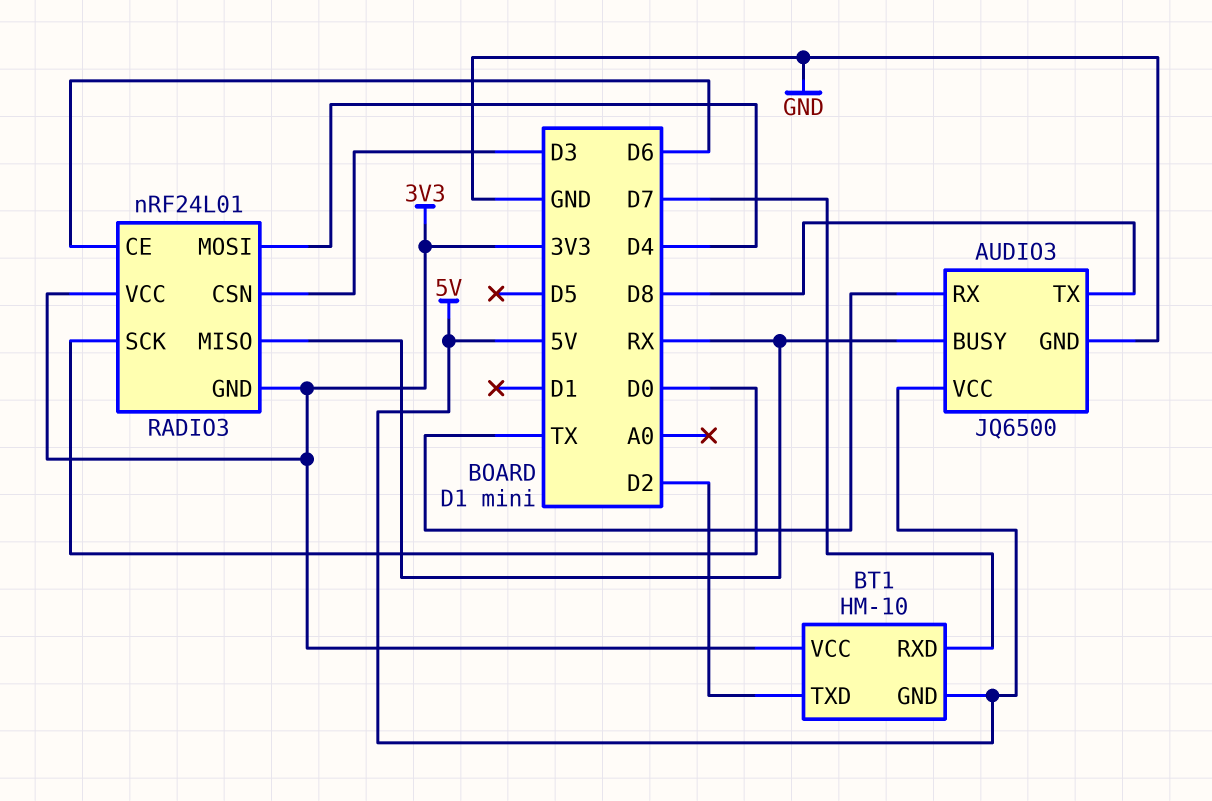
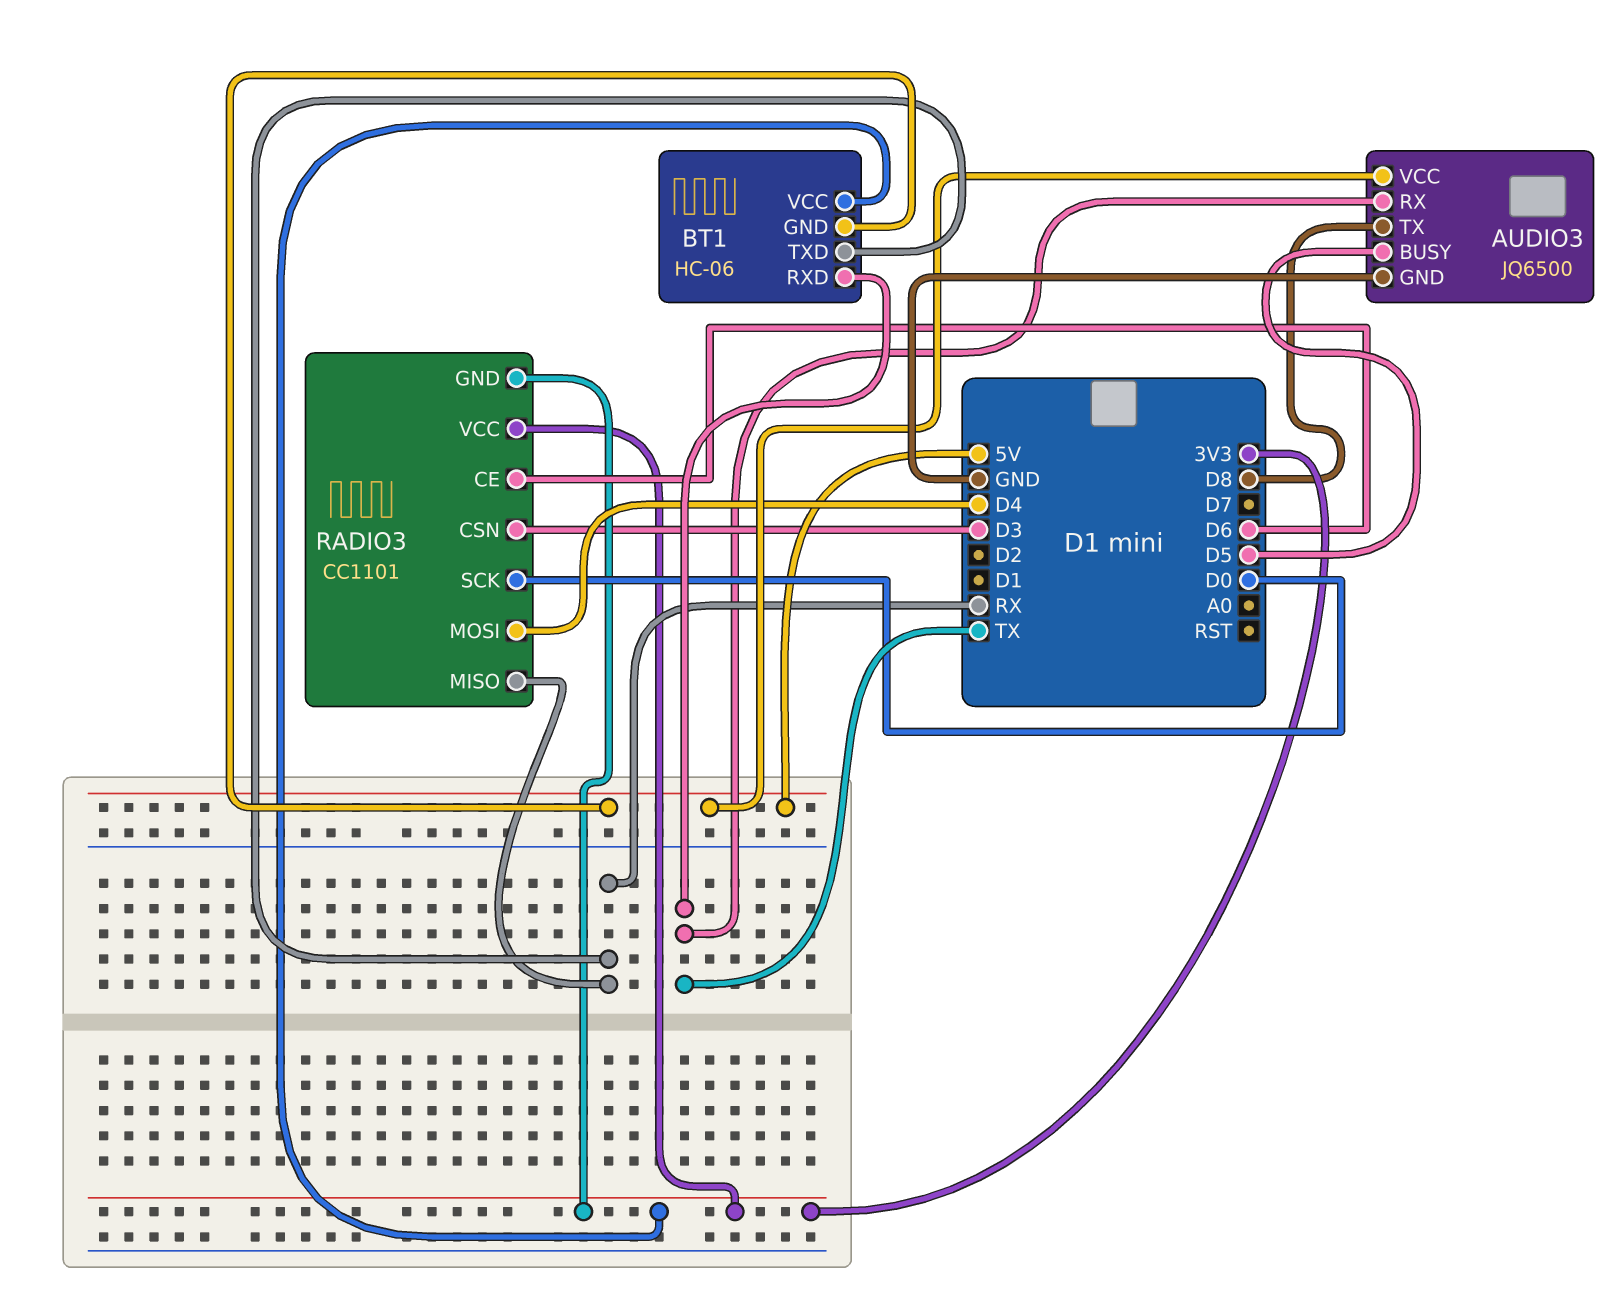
AUDIO3 pin BUSY: RX -> D5
BT1: HM-10 -> HC-06
BT1 pin RXD: D7 -> TX
BT1 pin TXD: D2 -> RX
RADIO3: nRF24L01 -> CC1101

